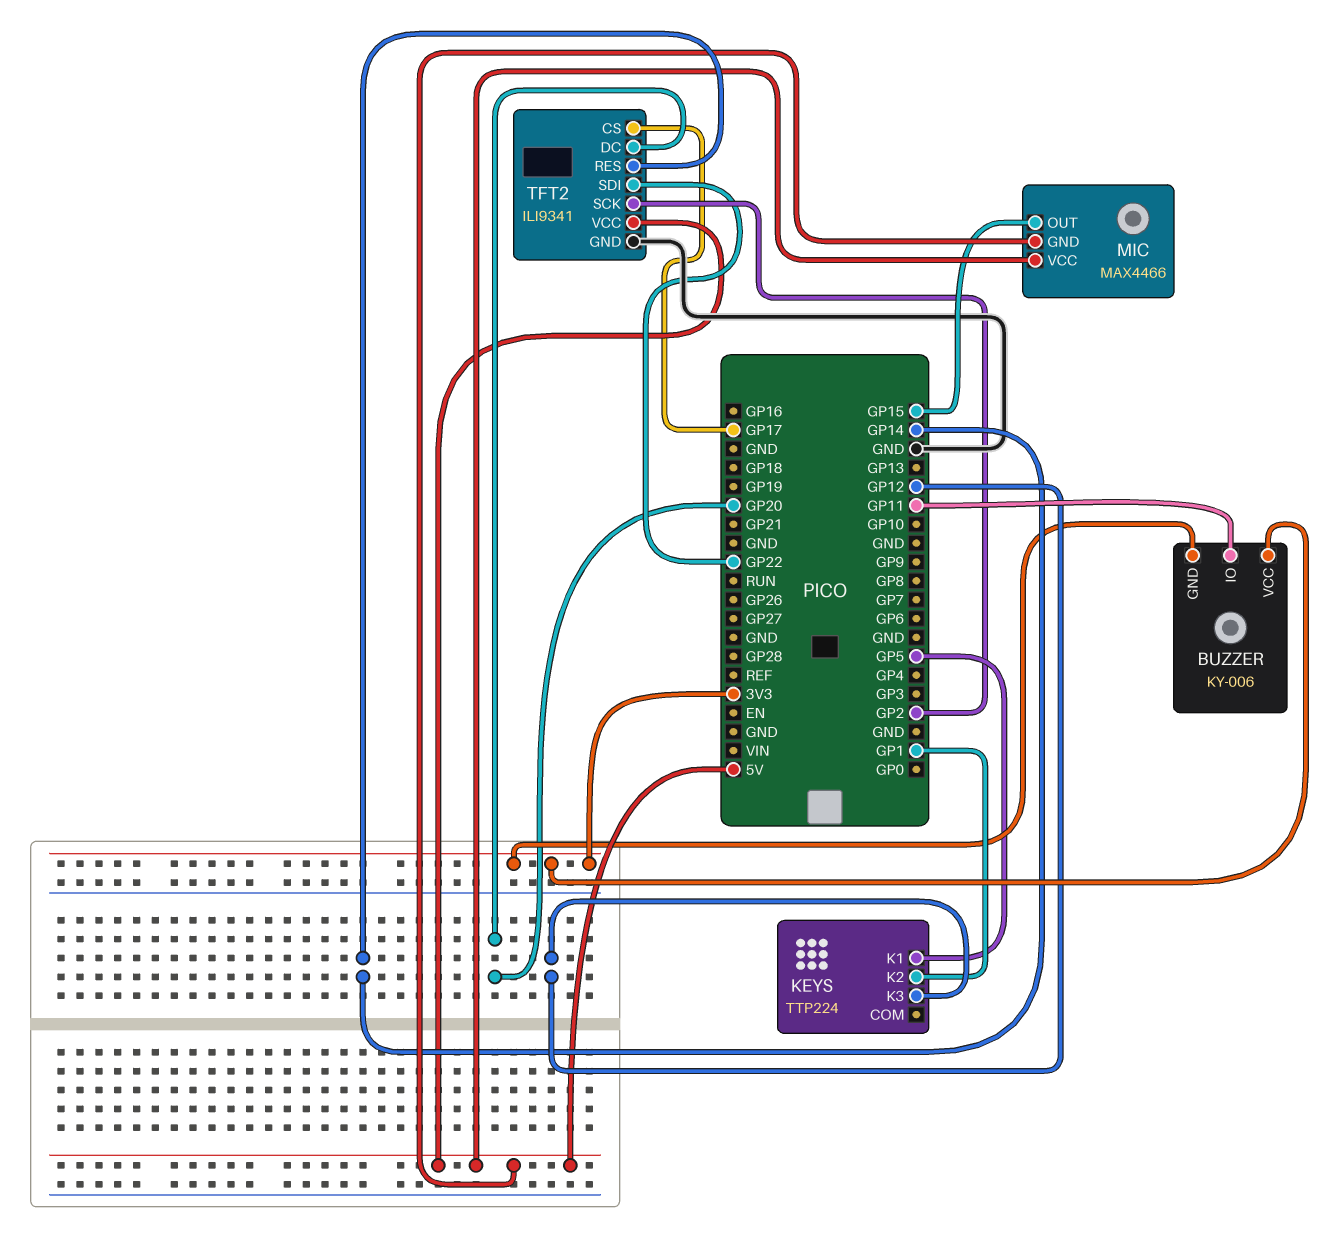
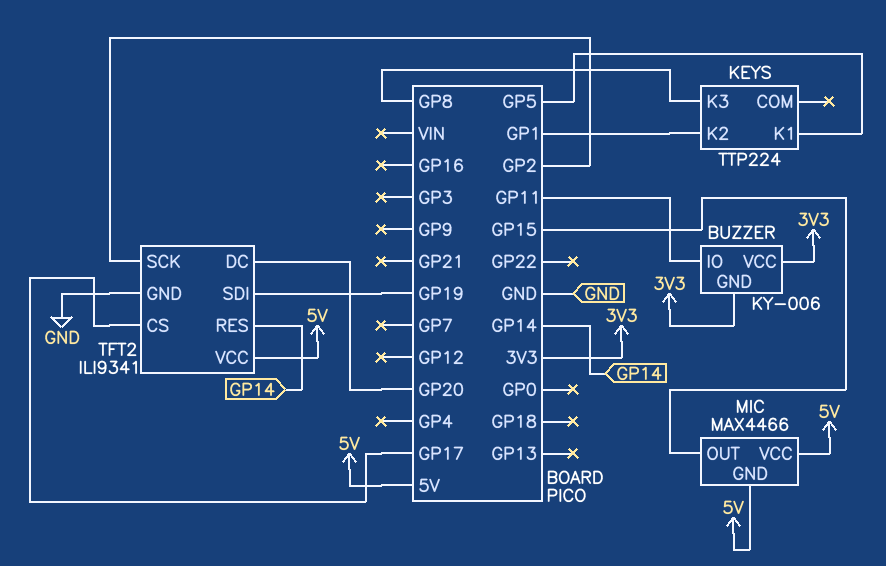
KEYS pin K3: GP12 -> GP8
TFT2 pin SDI: GP22 -> GP19

